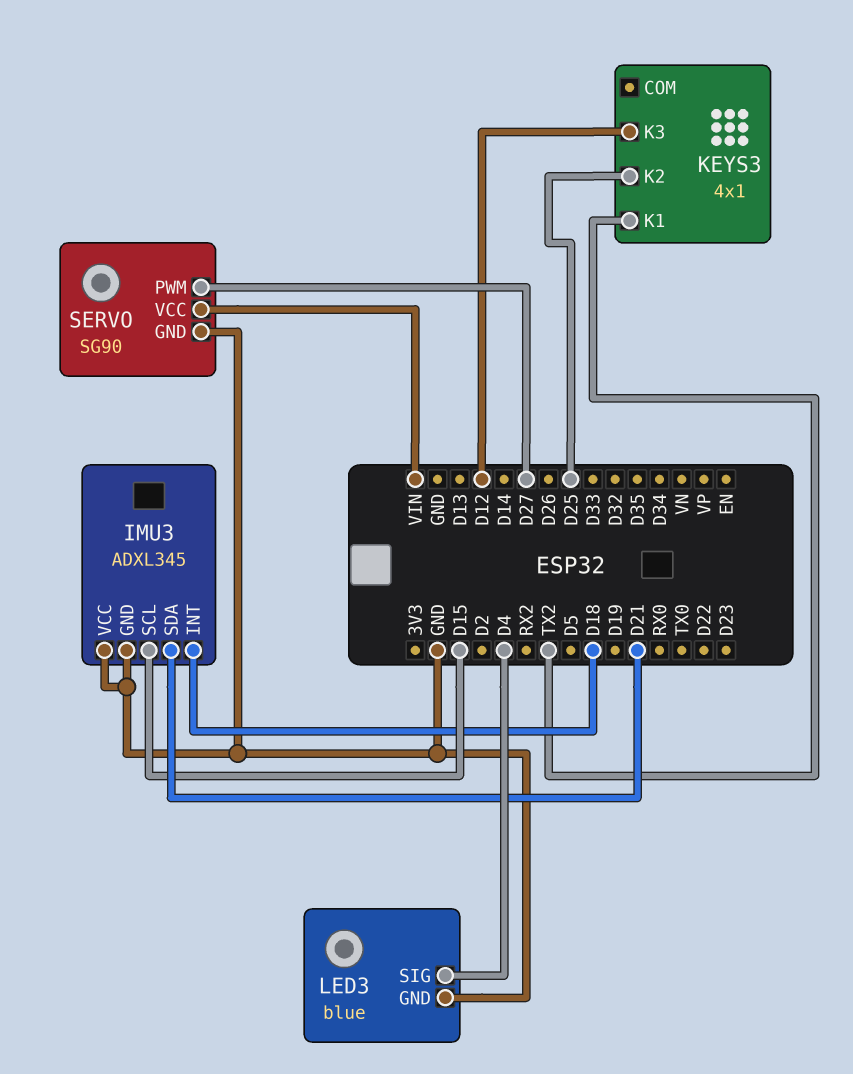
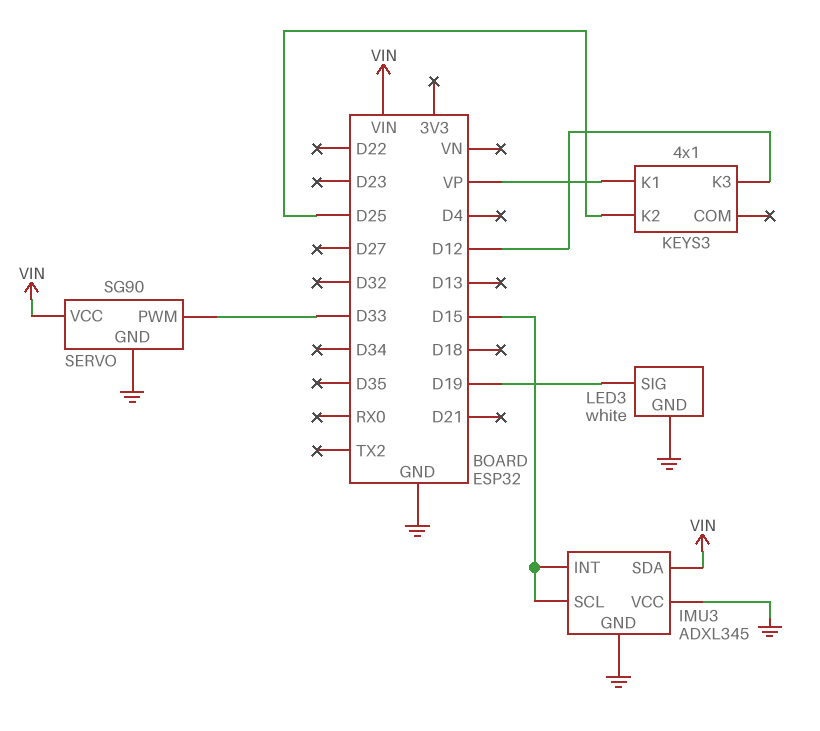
IMU3 pin INT: D18 -> D15
IMU3 pin SDA: D21 -> VIN
KEYS3 pin K1: TX2 -> VP
LED3: blue -> white
LED3 pin SIG: D4 -> D19
SERVO pin PWM: D27 -> D33

